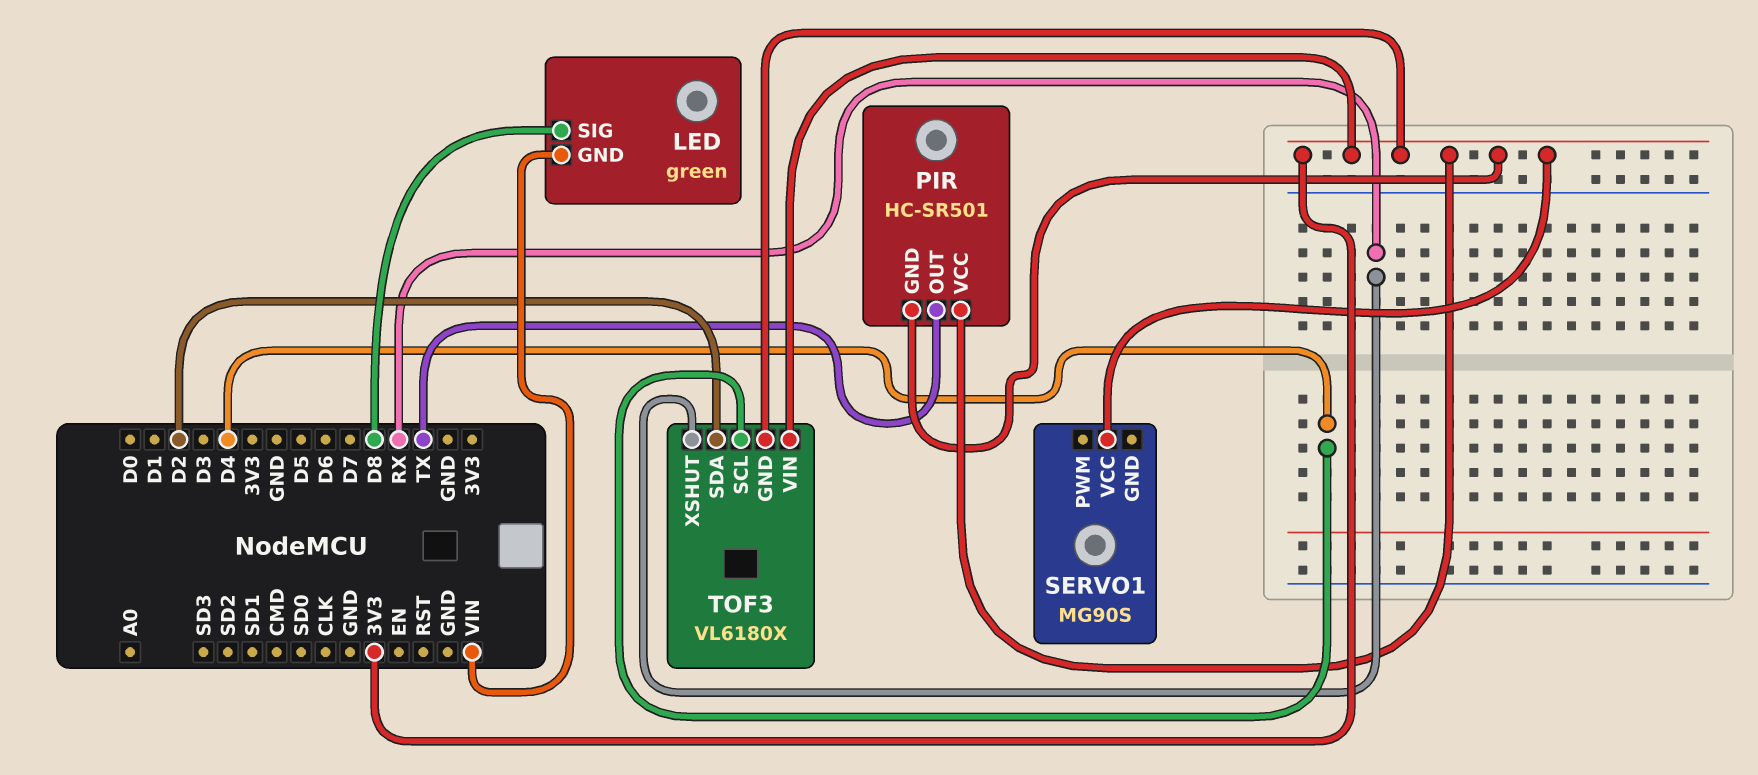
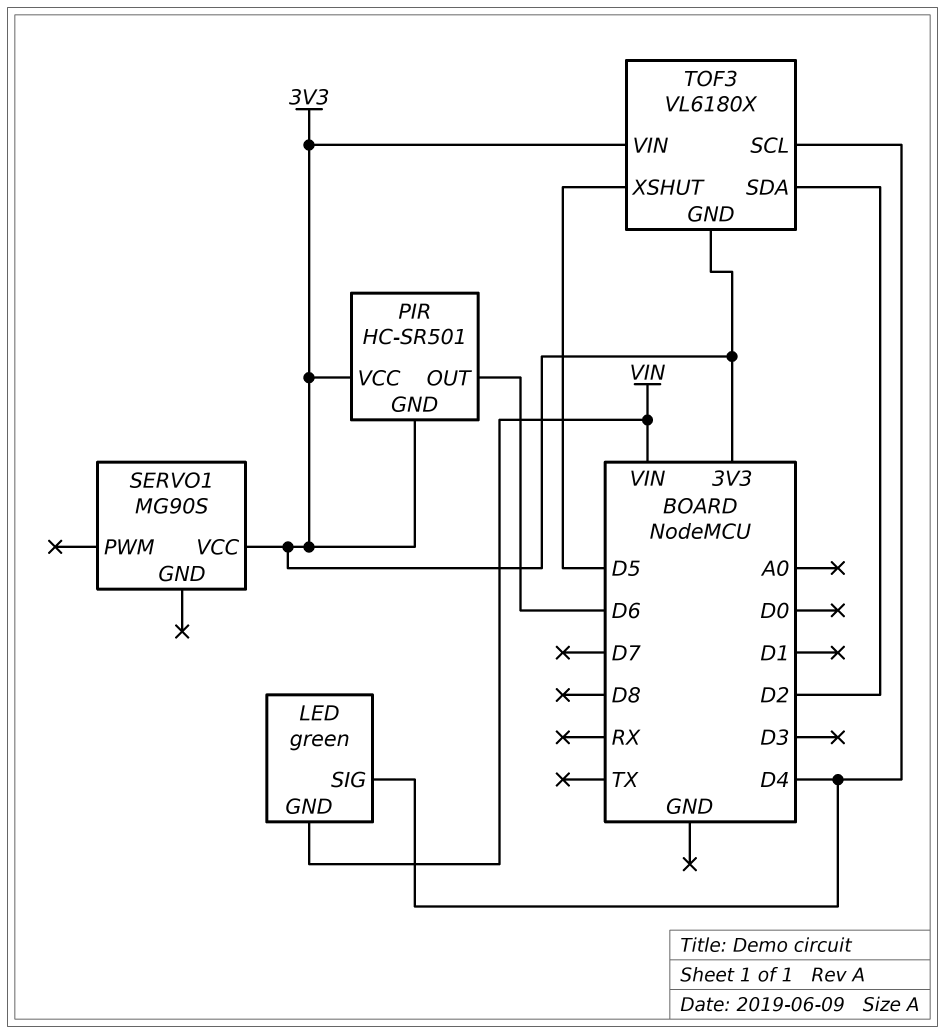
LED pin SIG: D8 -> D4
PIR pin OUT: TX -> D6
TOF3 pin XSHUT: RX -> D5

